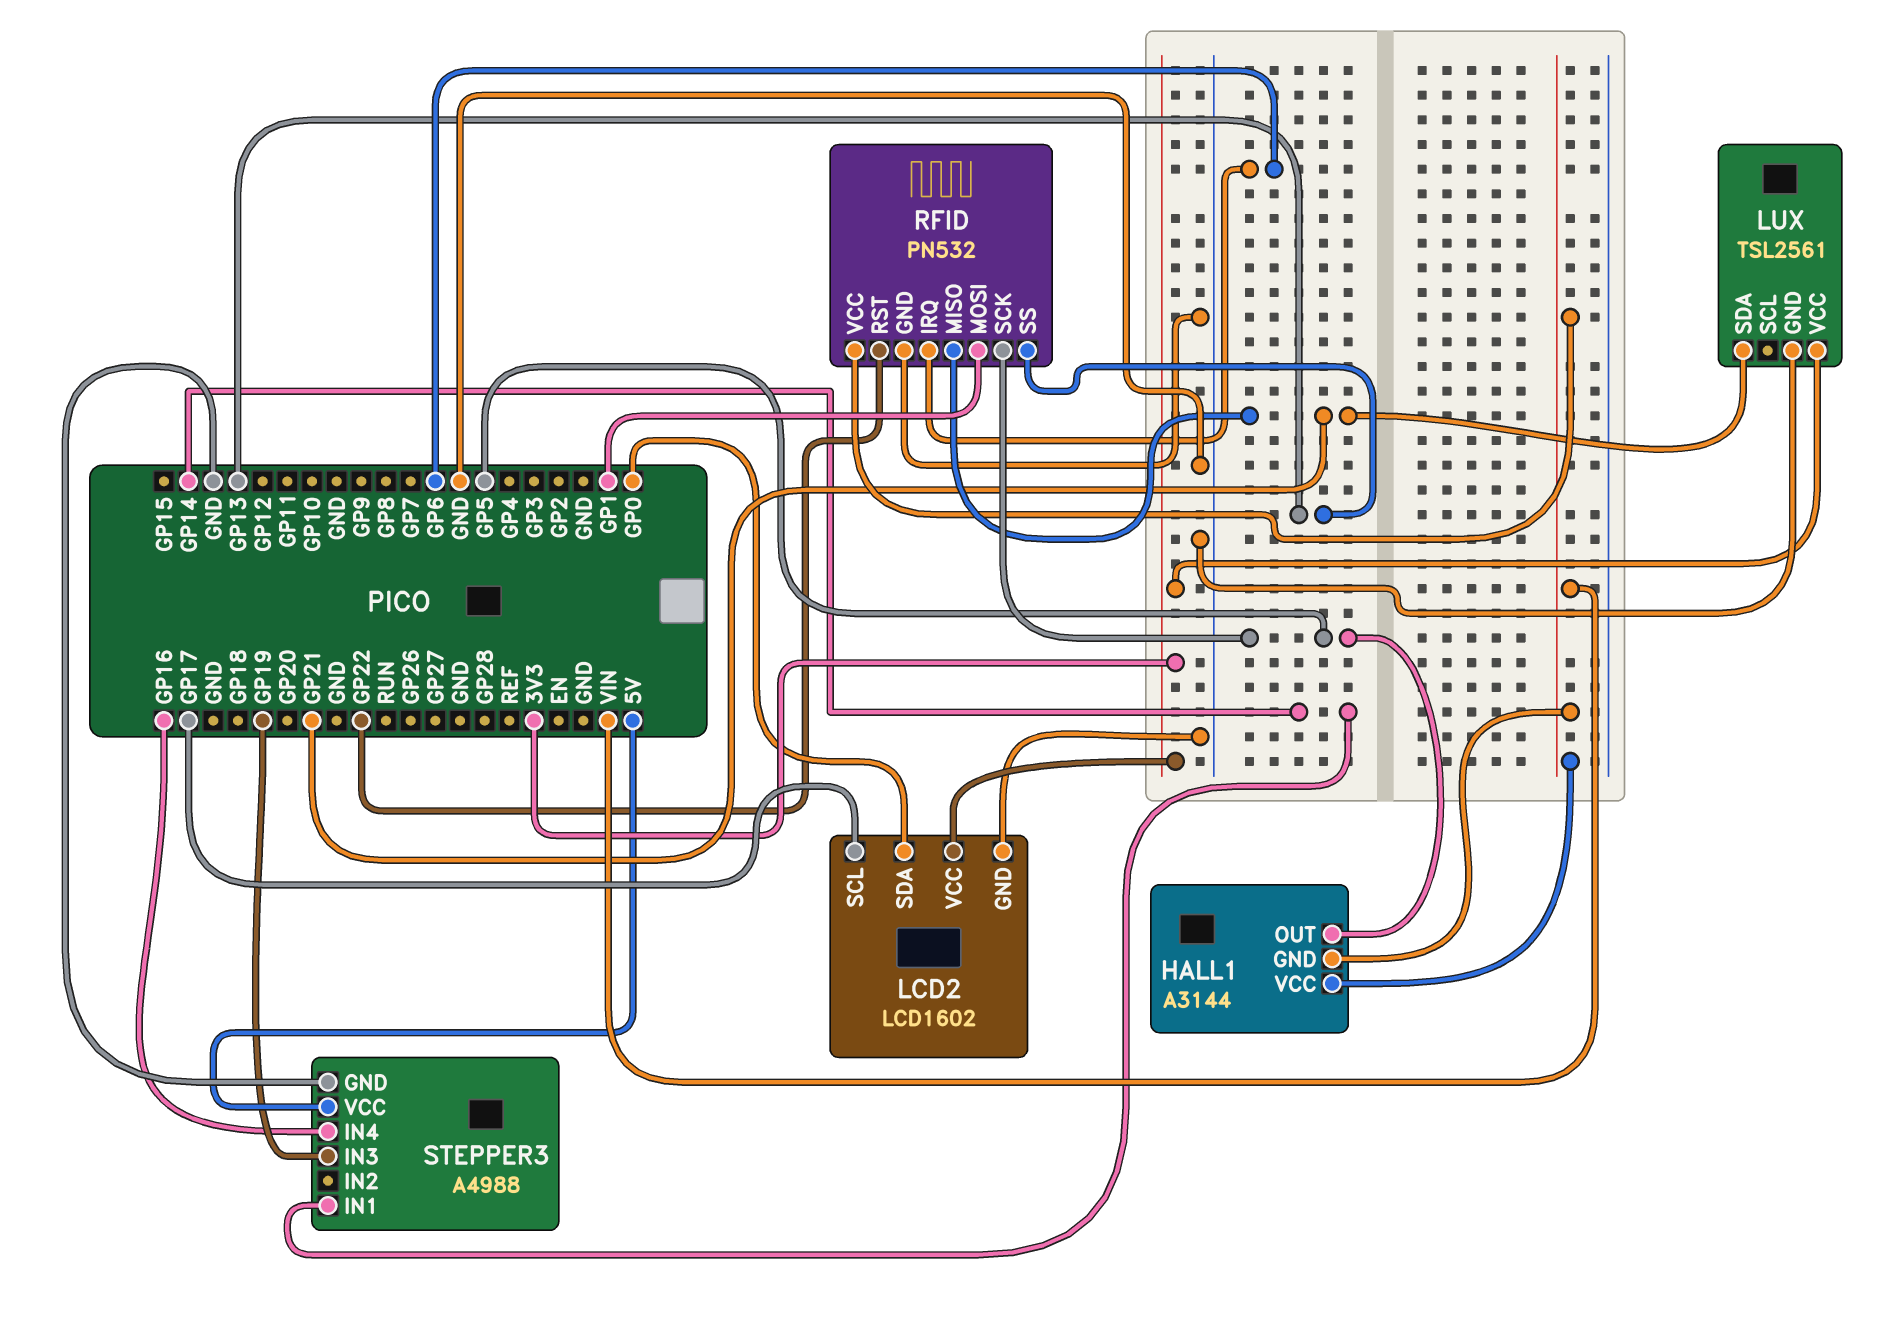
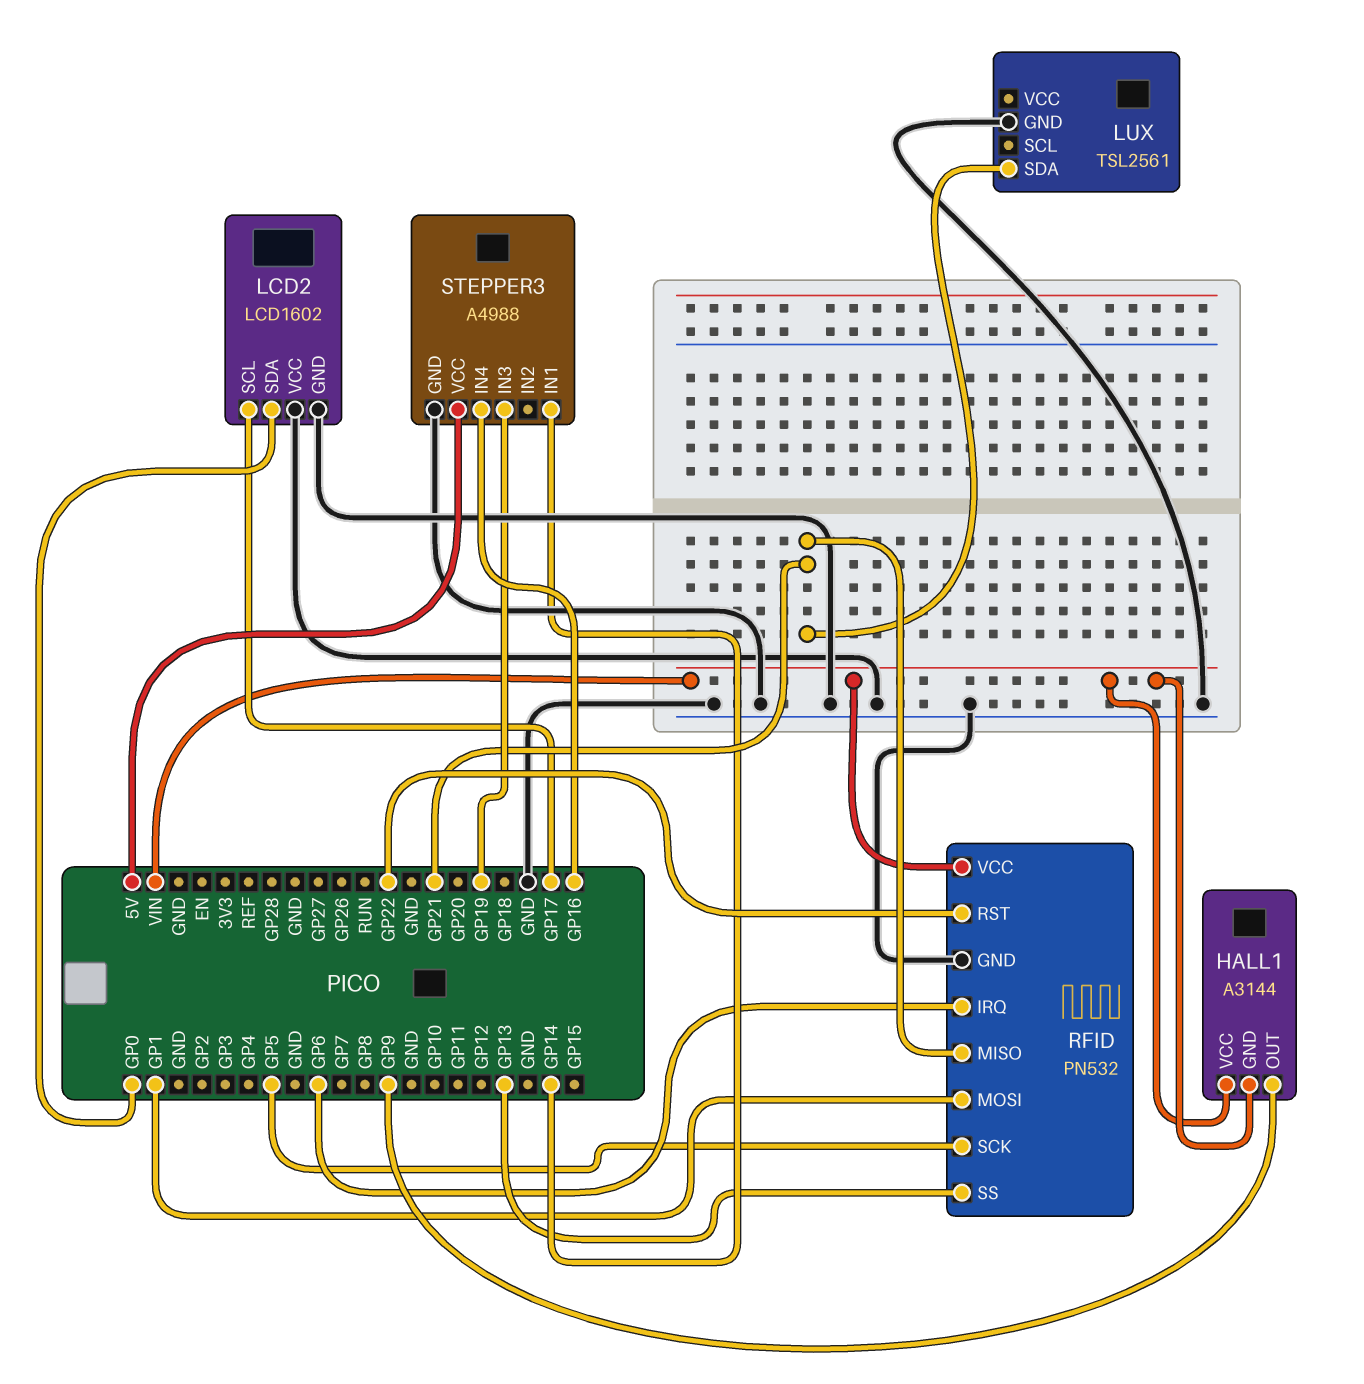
HALL1 pin OUT: GP5 -> GP9
LCD2 pin VCC: 3V3 -> GND
LUX pin VCC: 3V3 -> none

